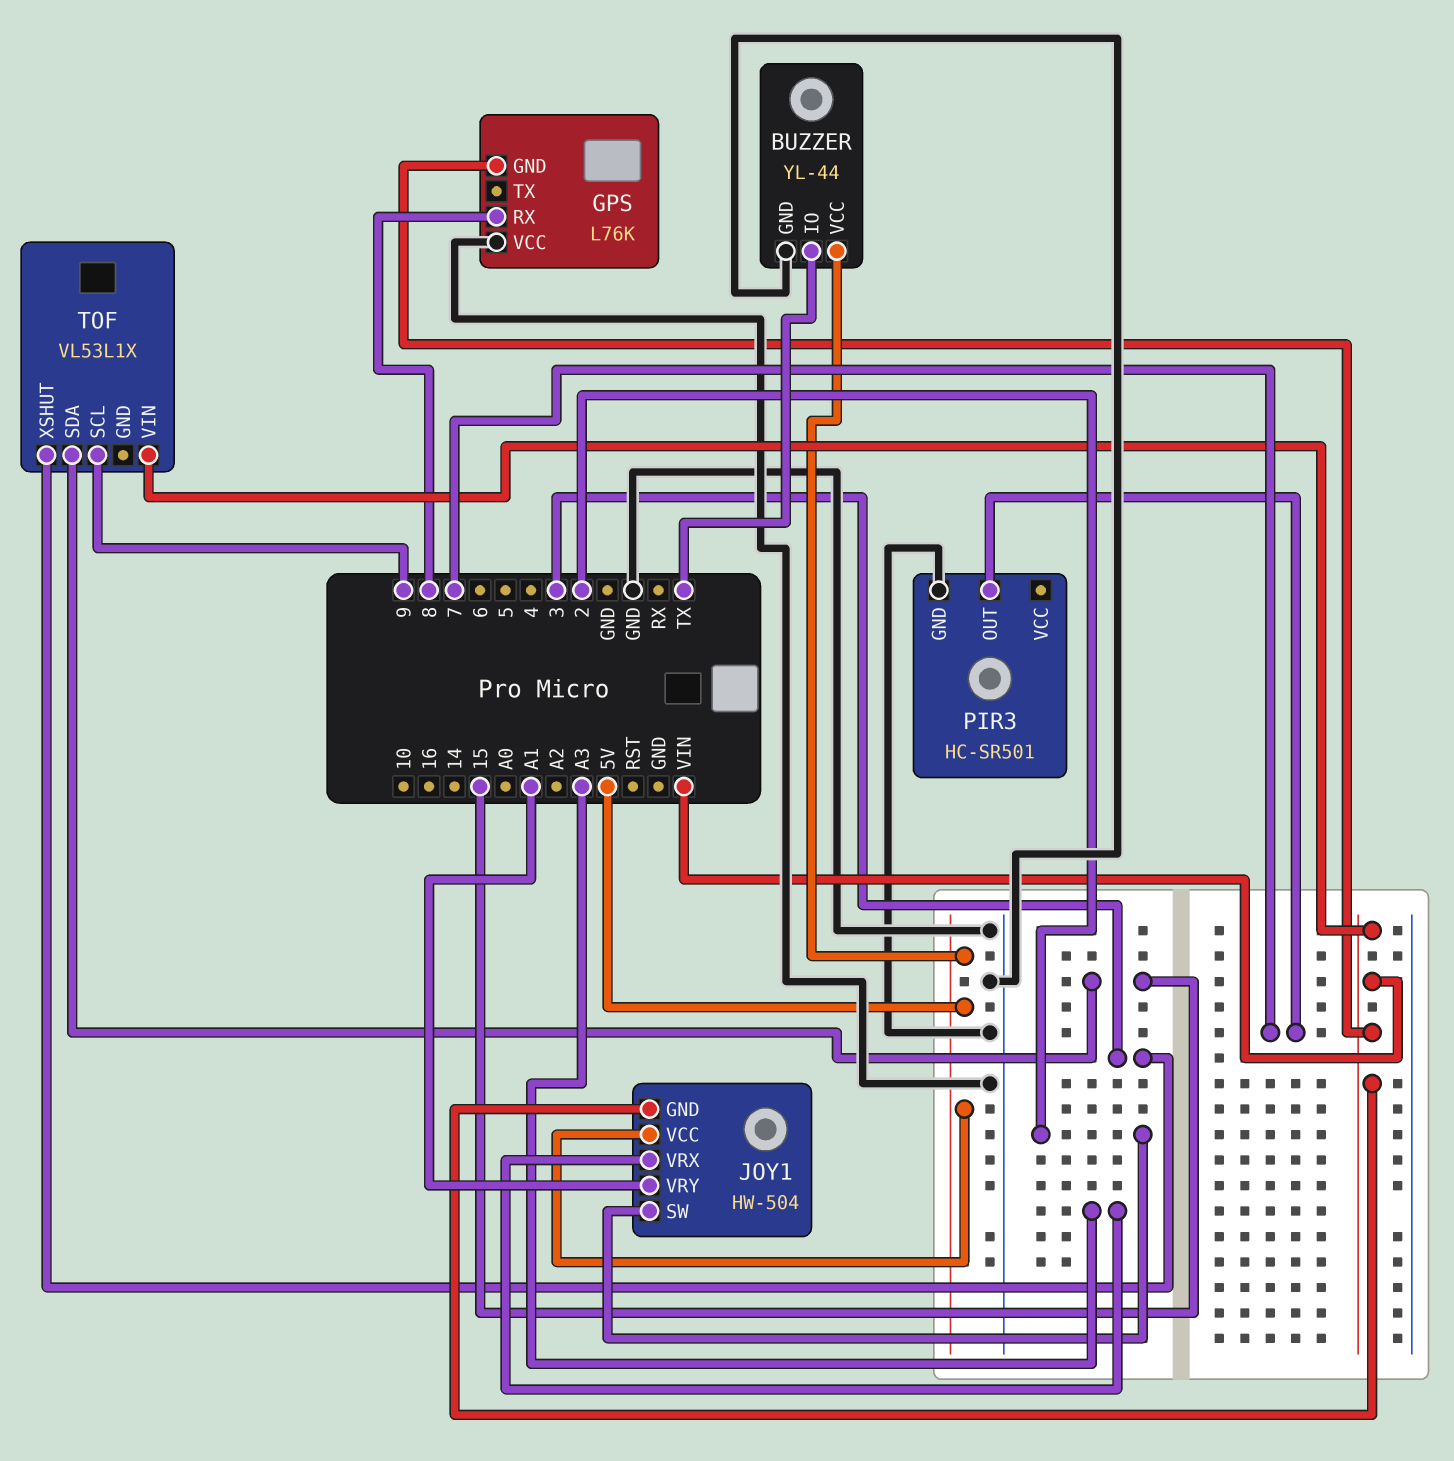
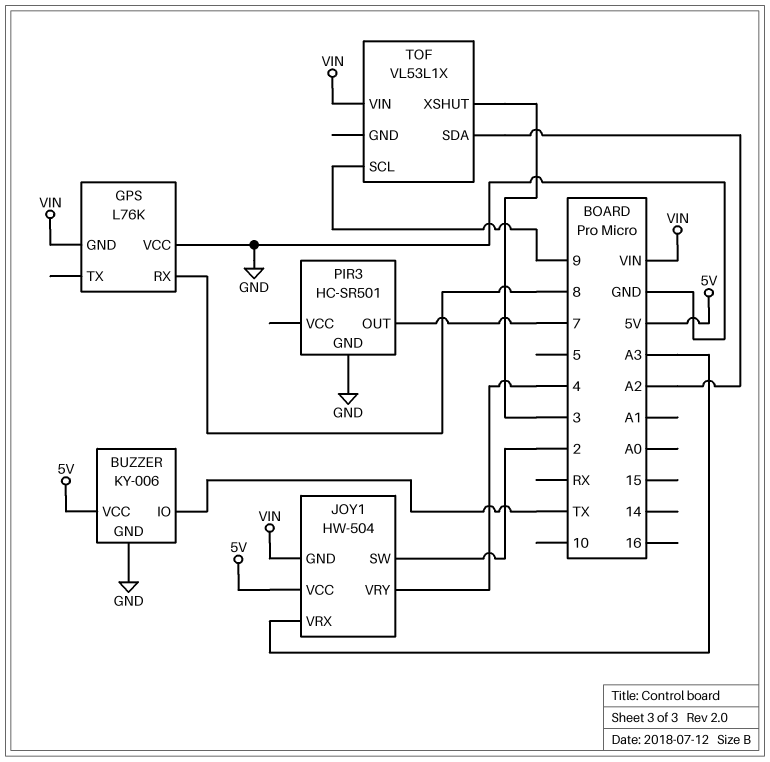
BUZZER: YL-44 -> KY-006
JOY1 pin VRY: A1 -> 4
TOF pin SDA: 15 -> A2

